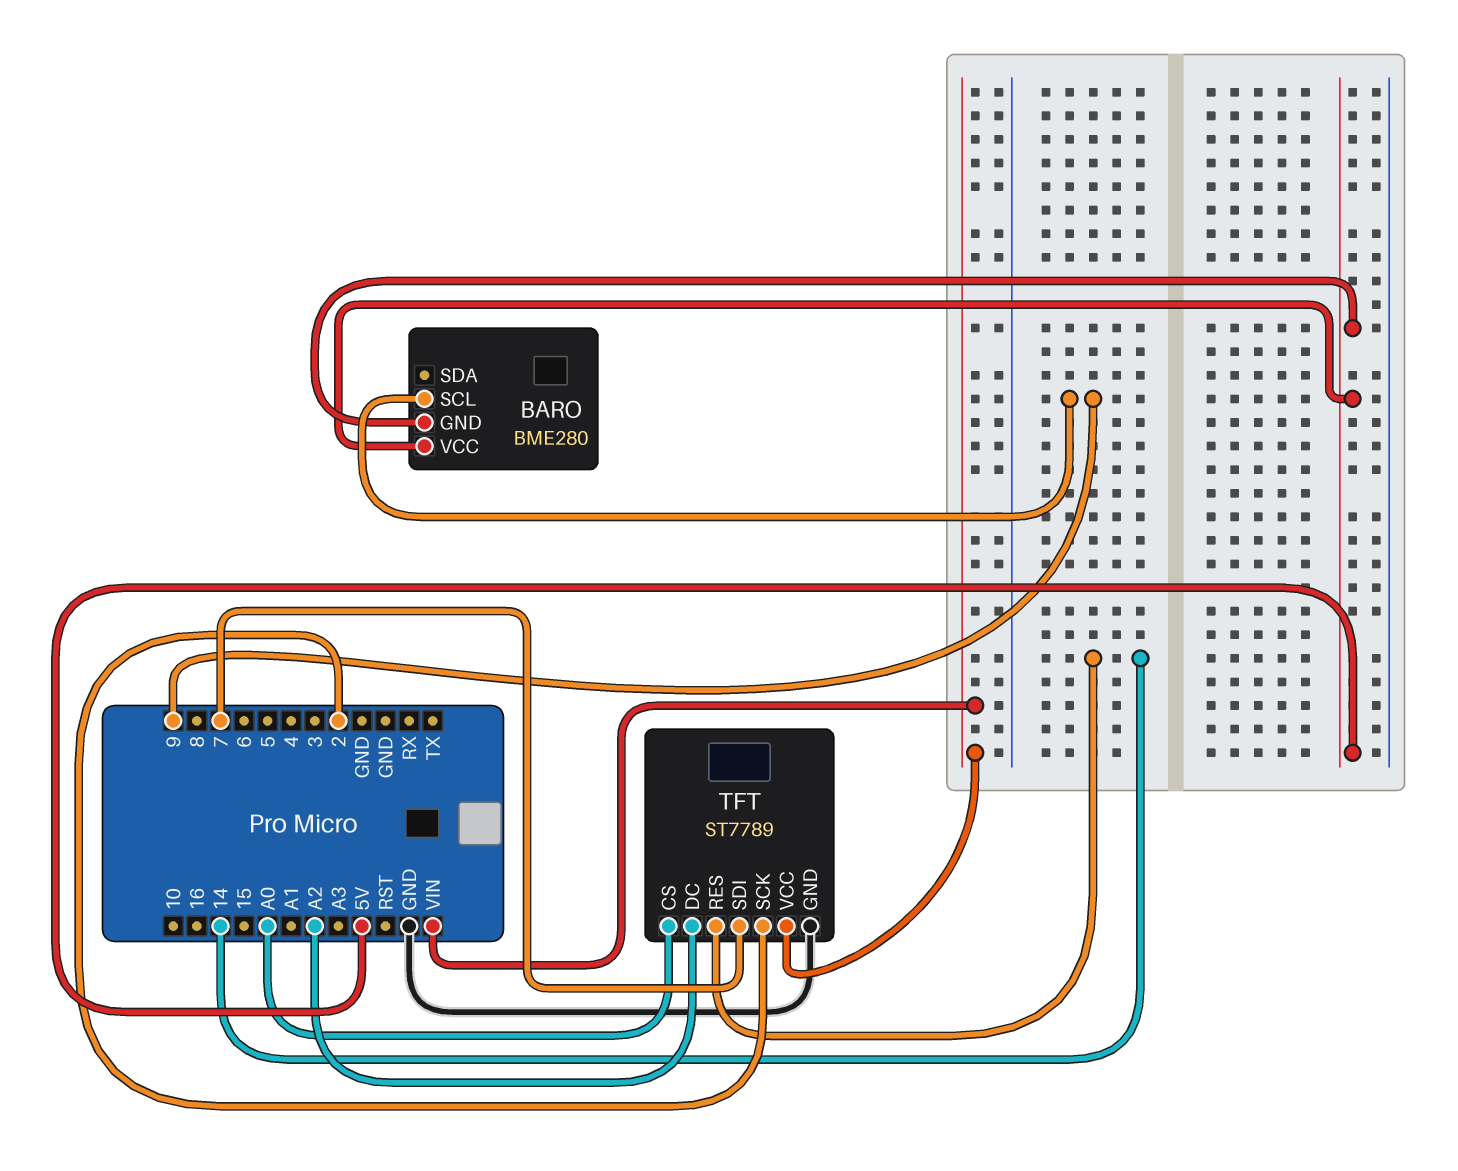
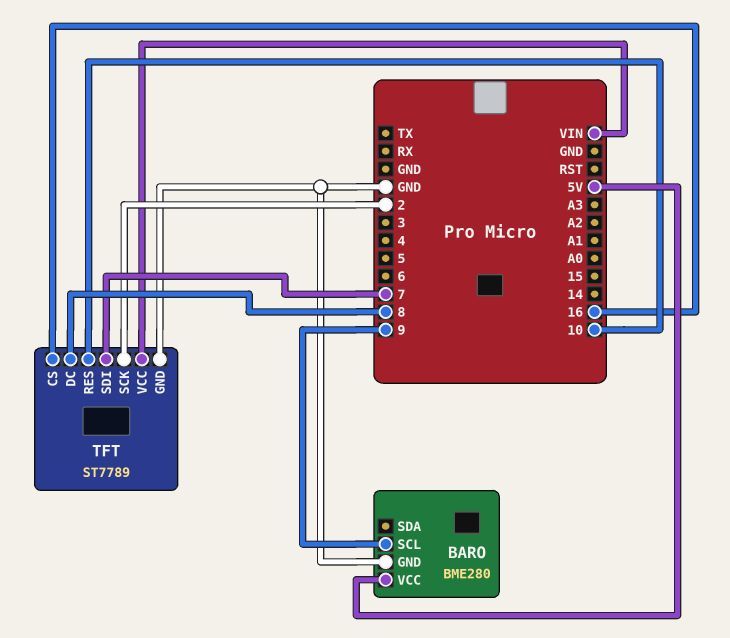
BARO pin GND: 5V -> GND
TFT pin CS: A0 -> 16
TFT pin DC: A2 -> 8
TFT pin RES: 14 -> 10

